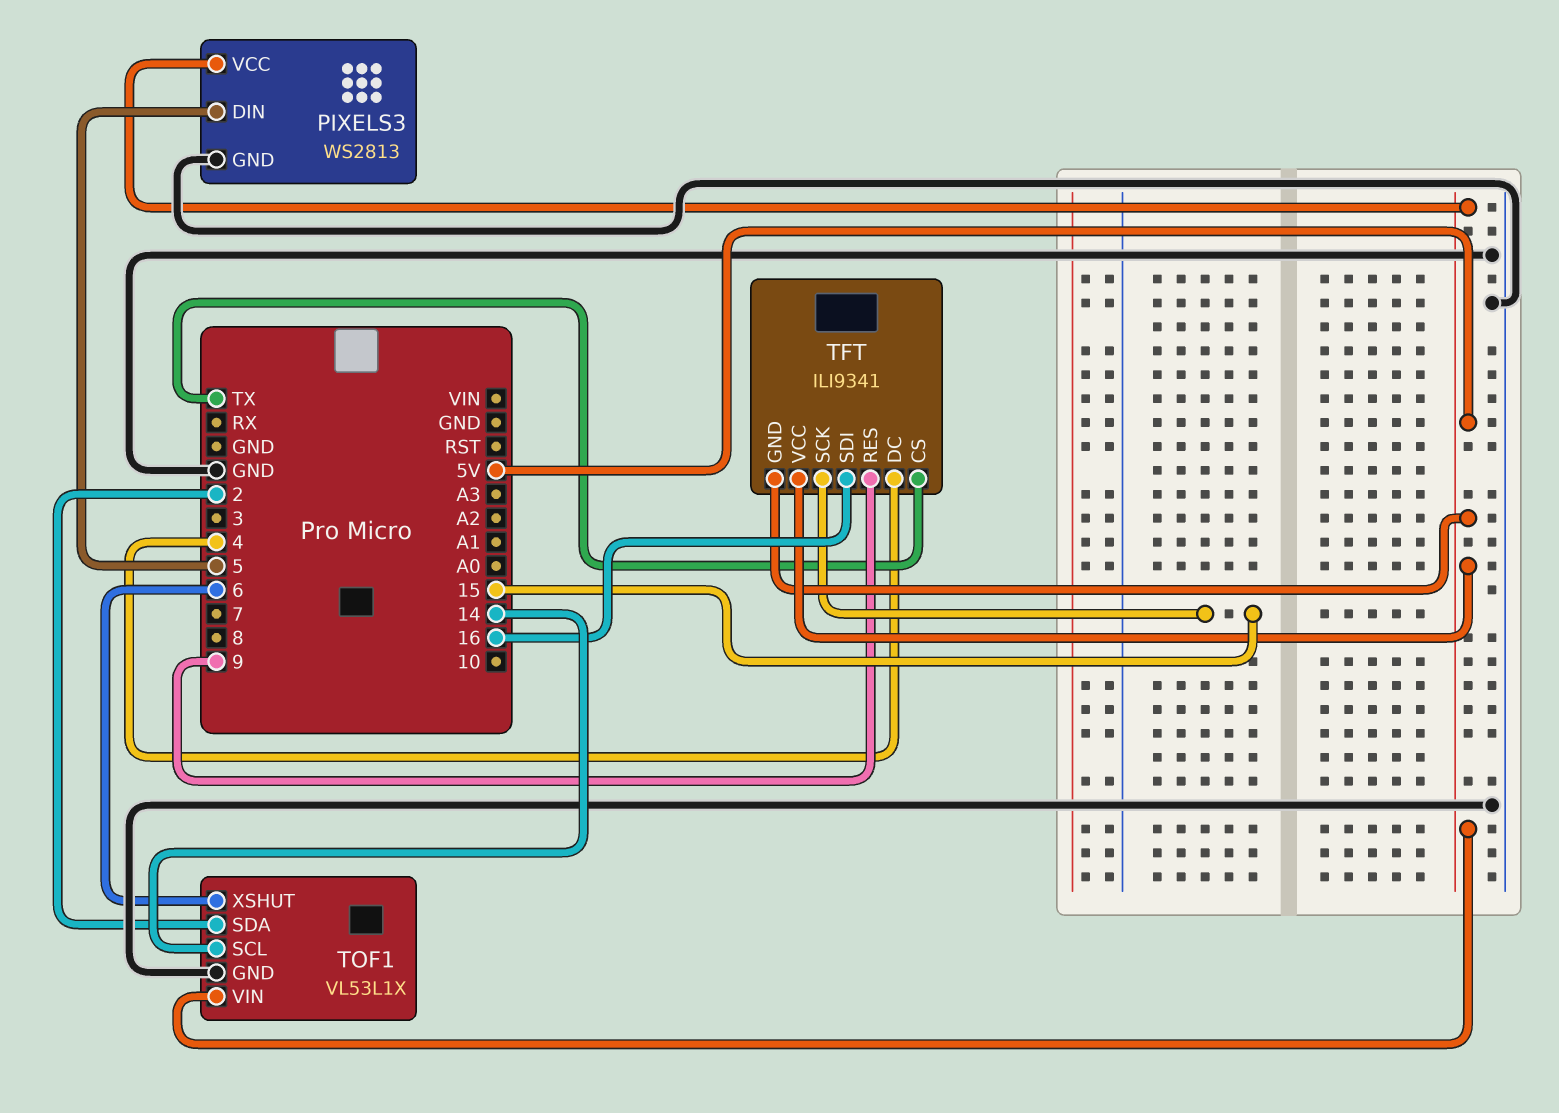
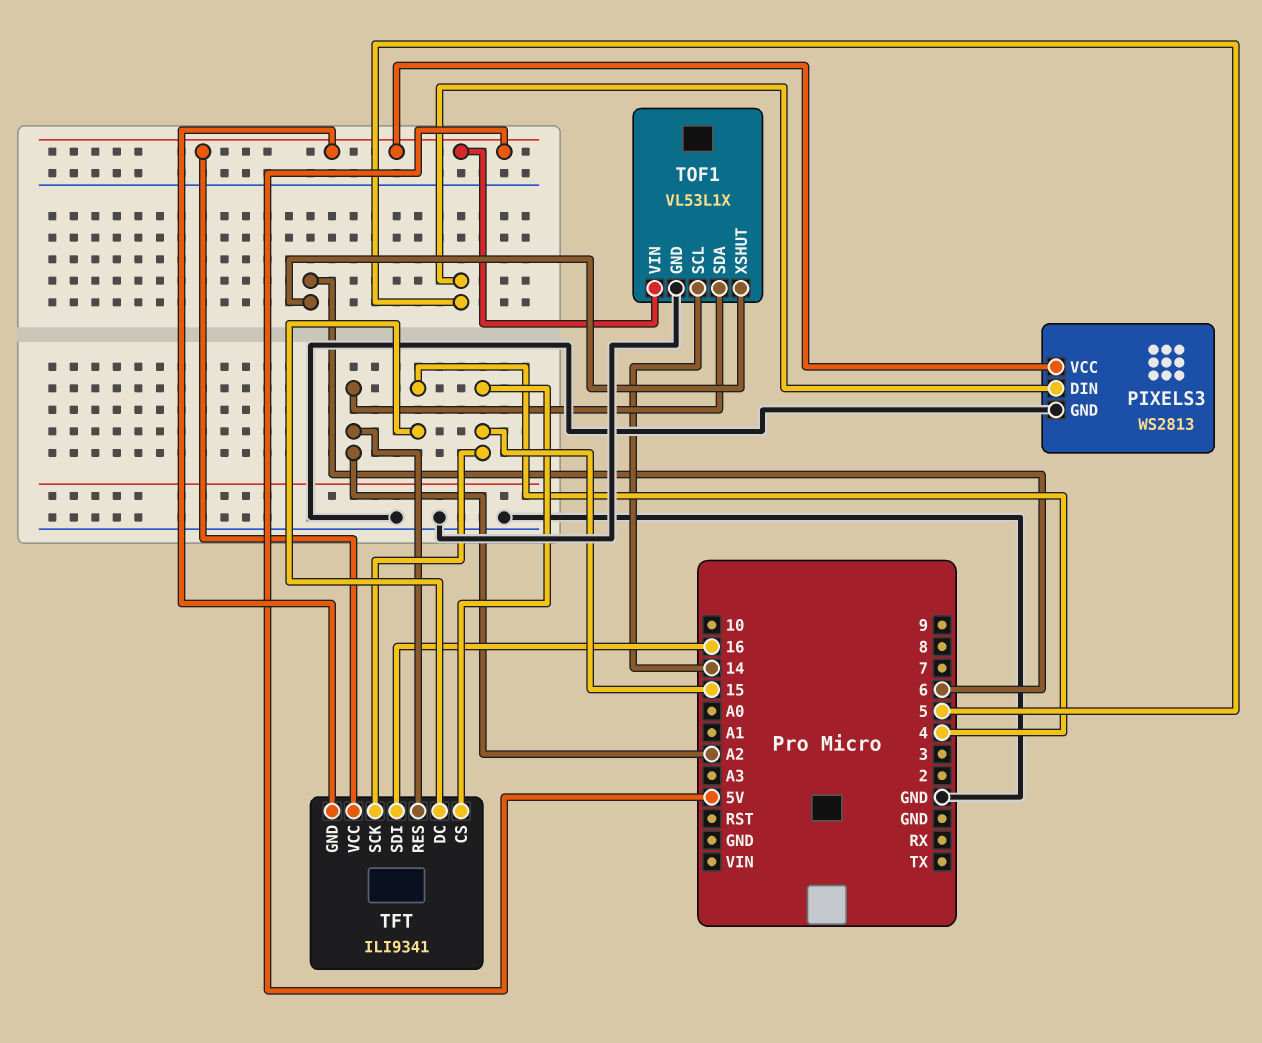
TFT pin CS: TX -> 15
TFT pin RES: 9 -> A2
TOF1 pin SDA: 2 -> A2

